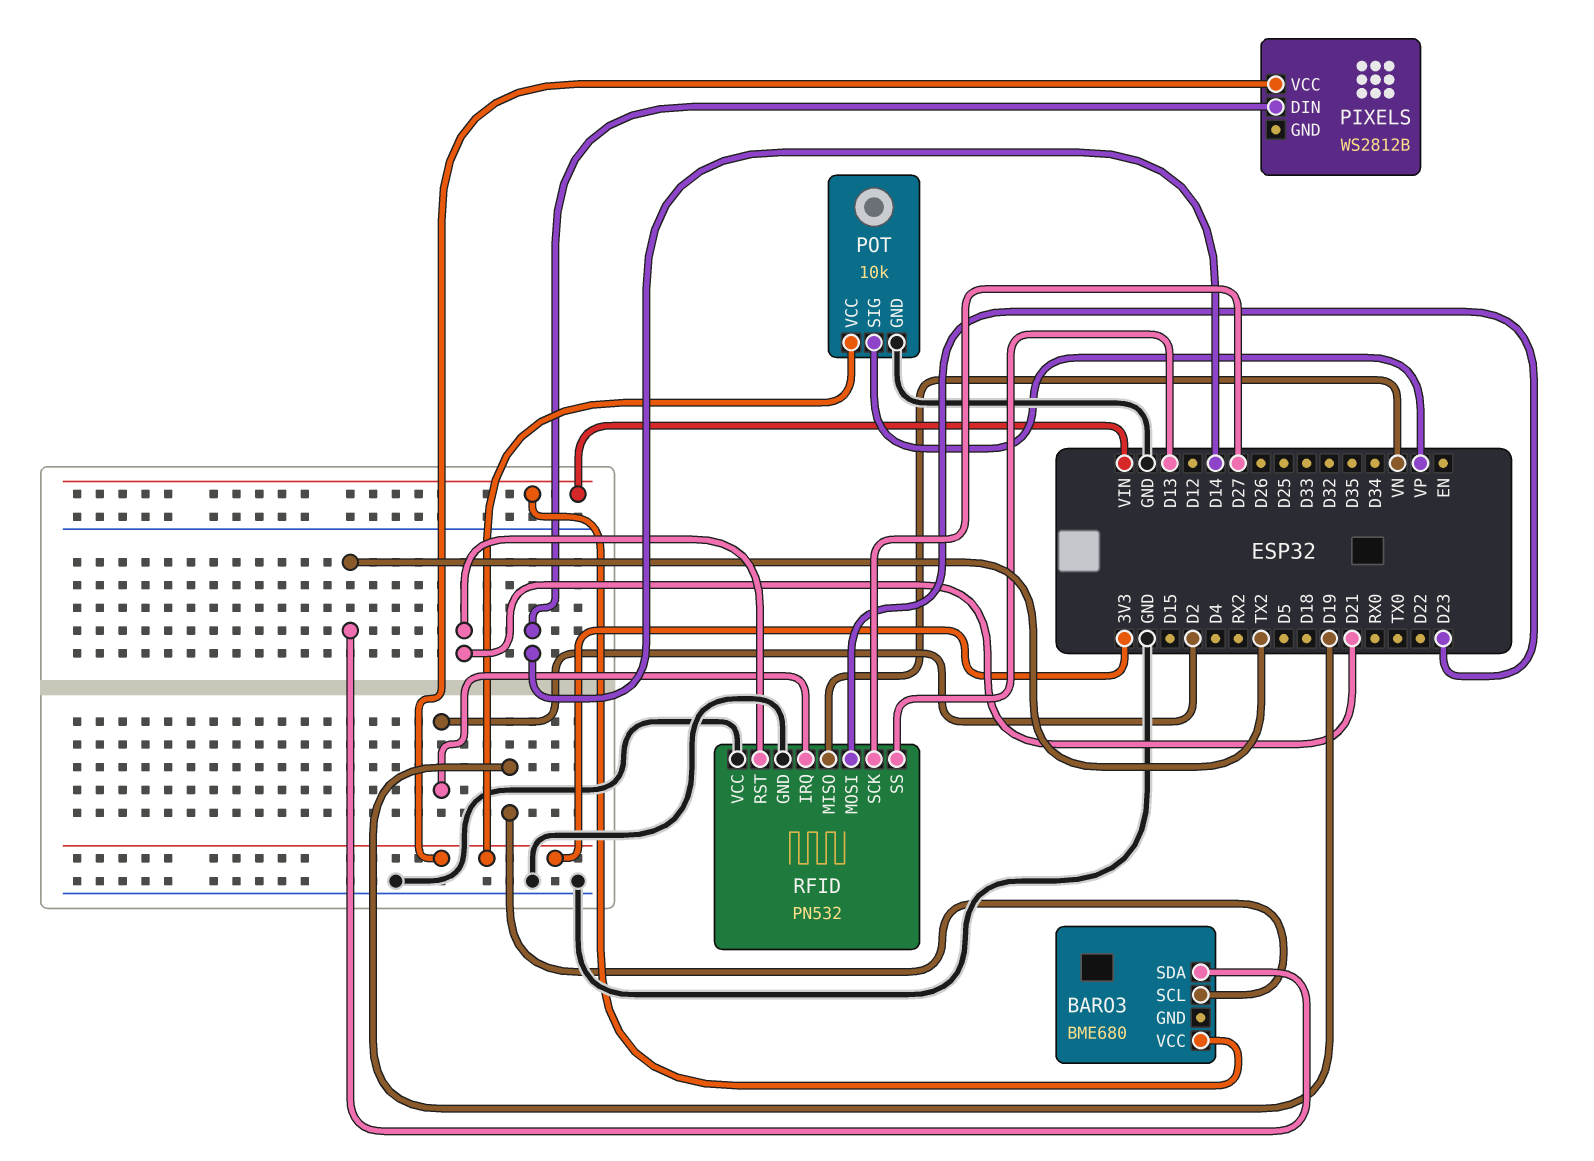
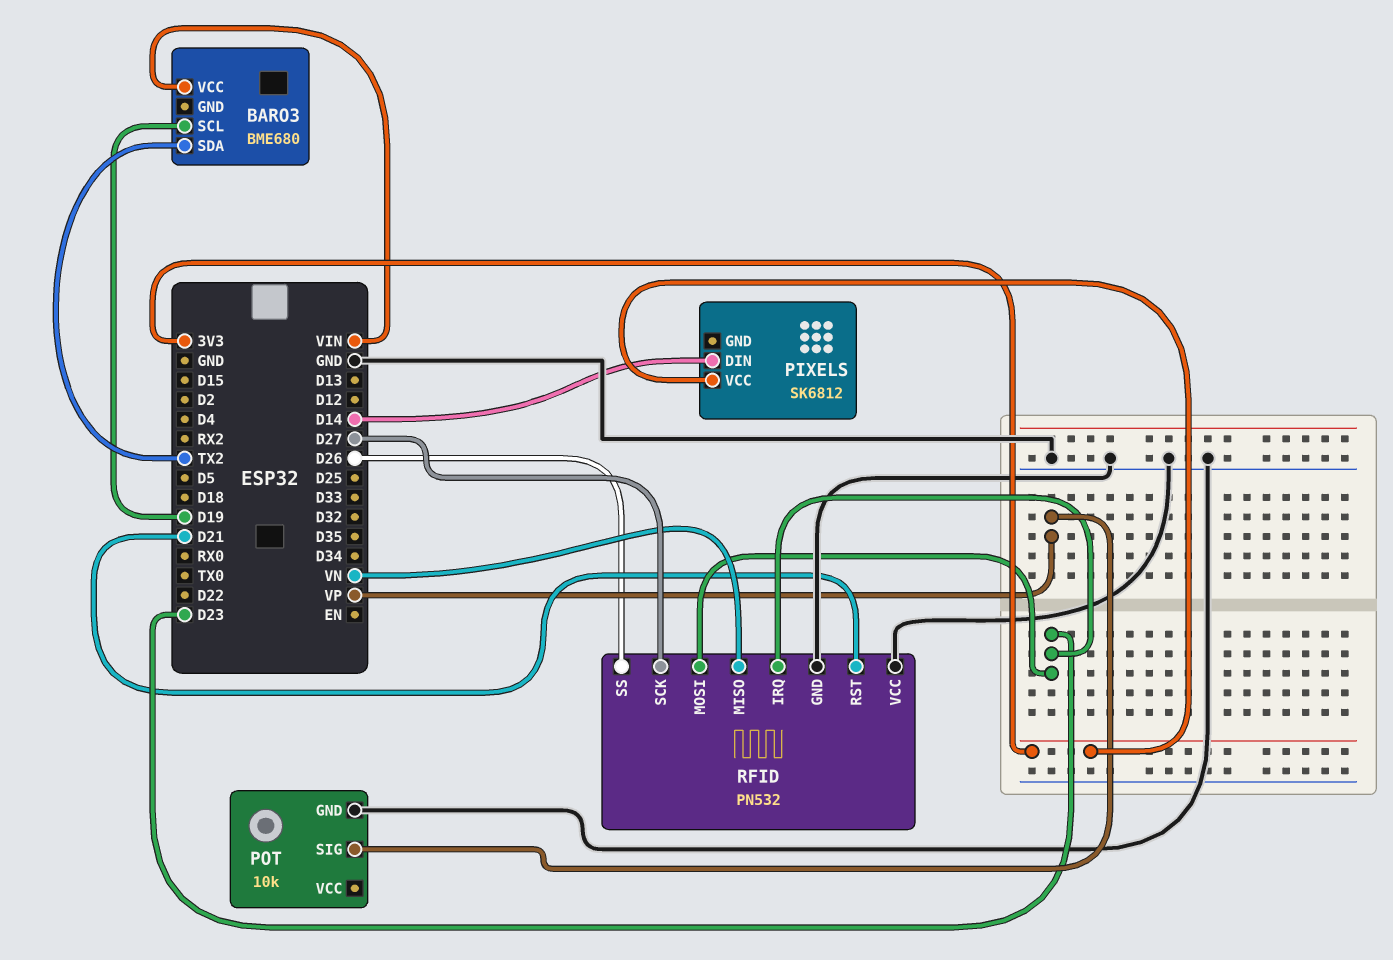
PIXELS: WS2812B -> SK6812
POT pin VCC: 3V3 -> none
RFID pin IRQ: D2 -> D23
RFID pin SS: D13 -> D26

